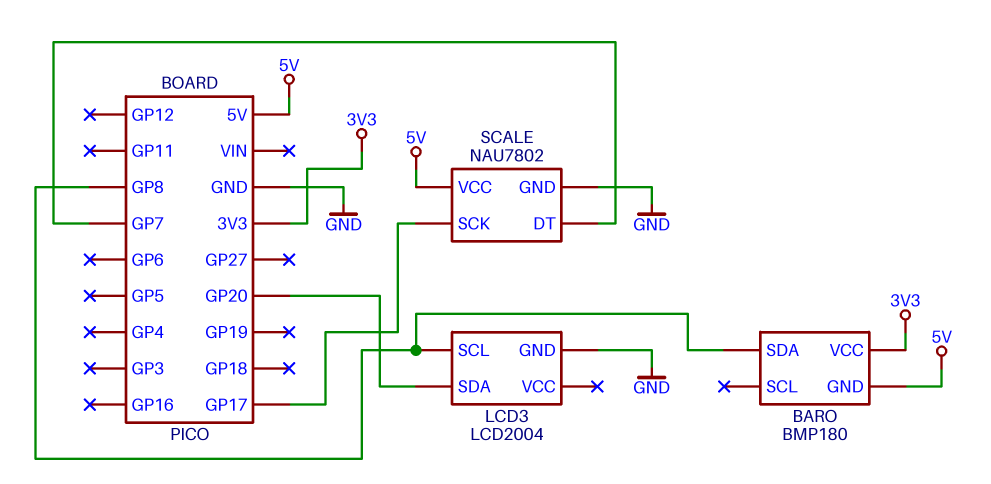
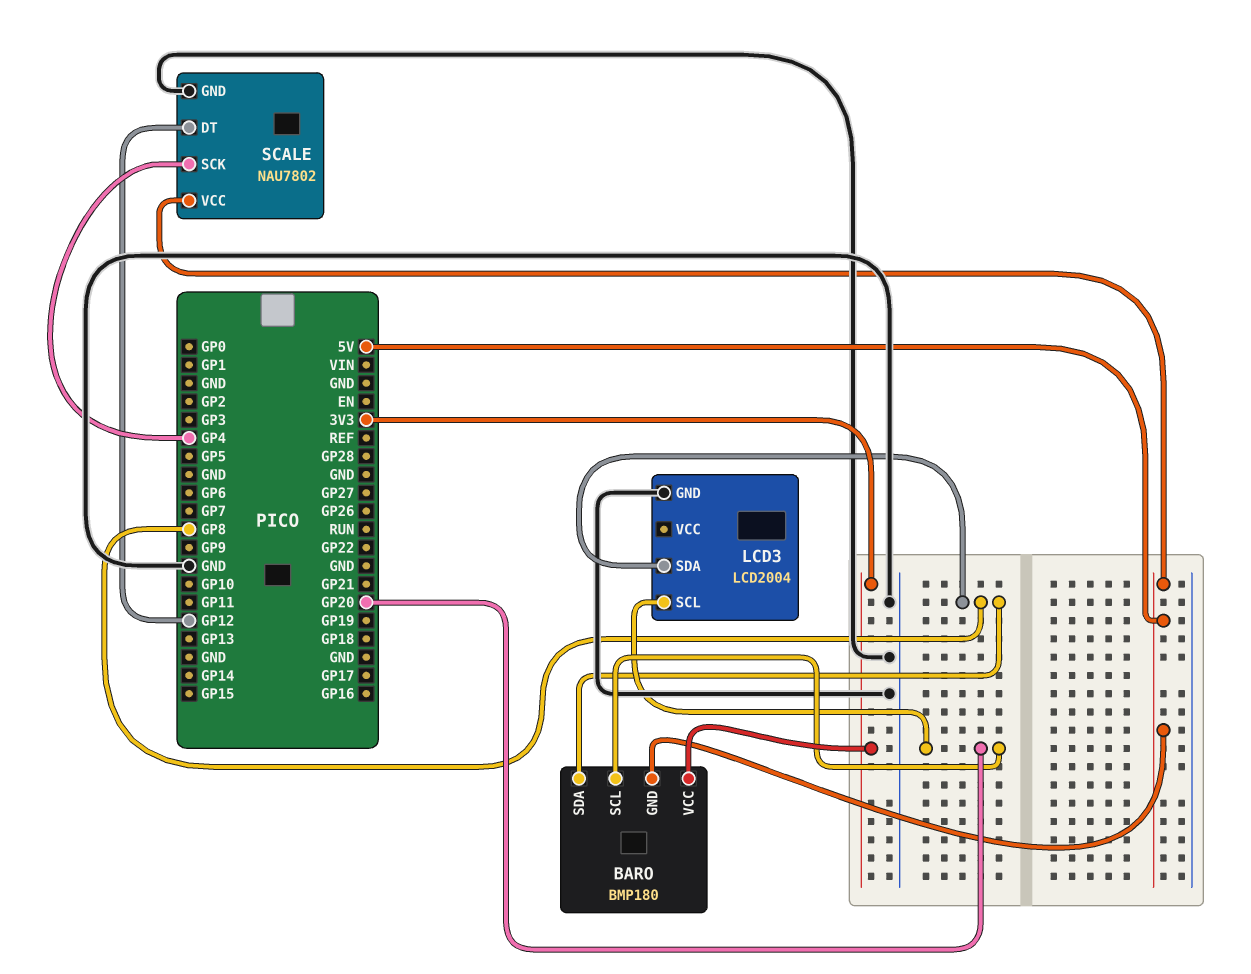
BARO pin SCL: none -> GP20
LCD3 pin SCL: GP8 -> GP20
LCD3 pin SDA: GP20 -> GP8
SCALE pin DT: GP7 -> GP12
SCALE pin SCK: GP17 -> GP4

